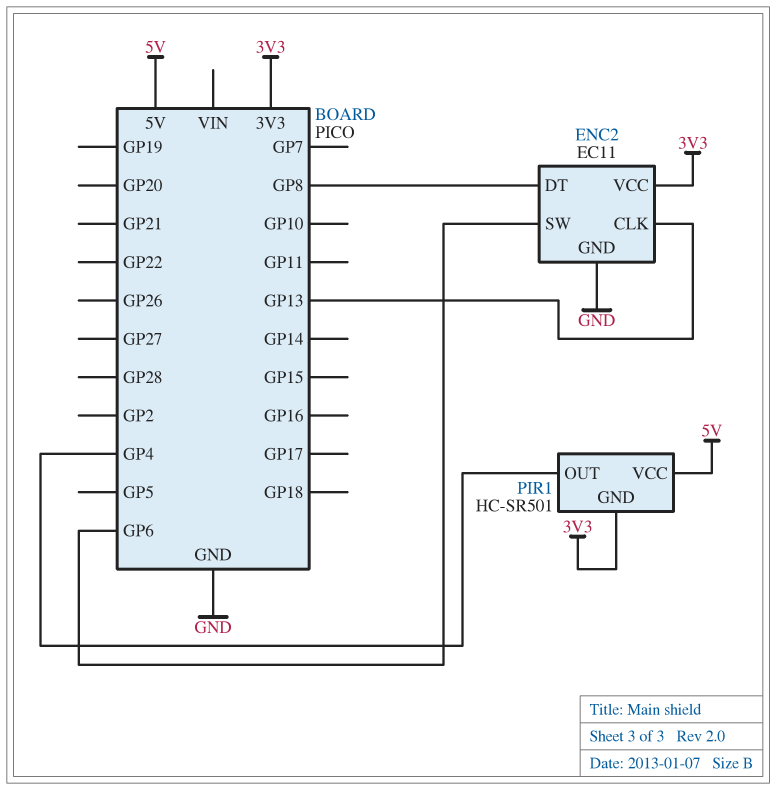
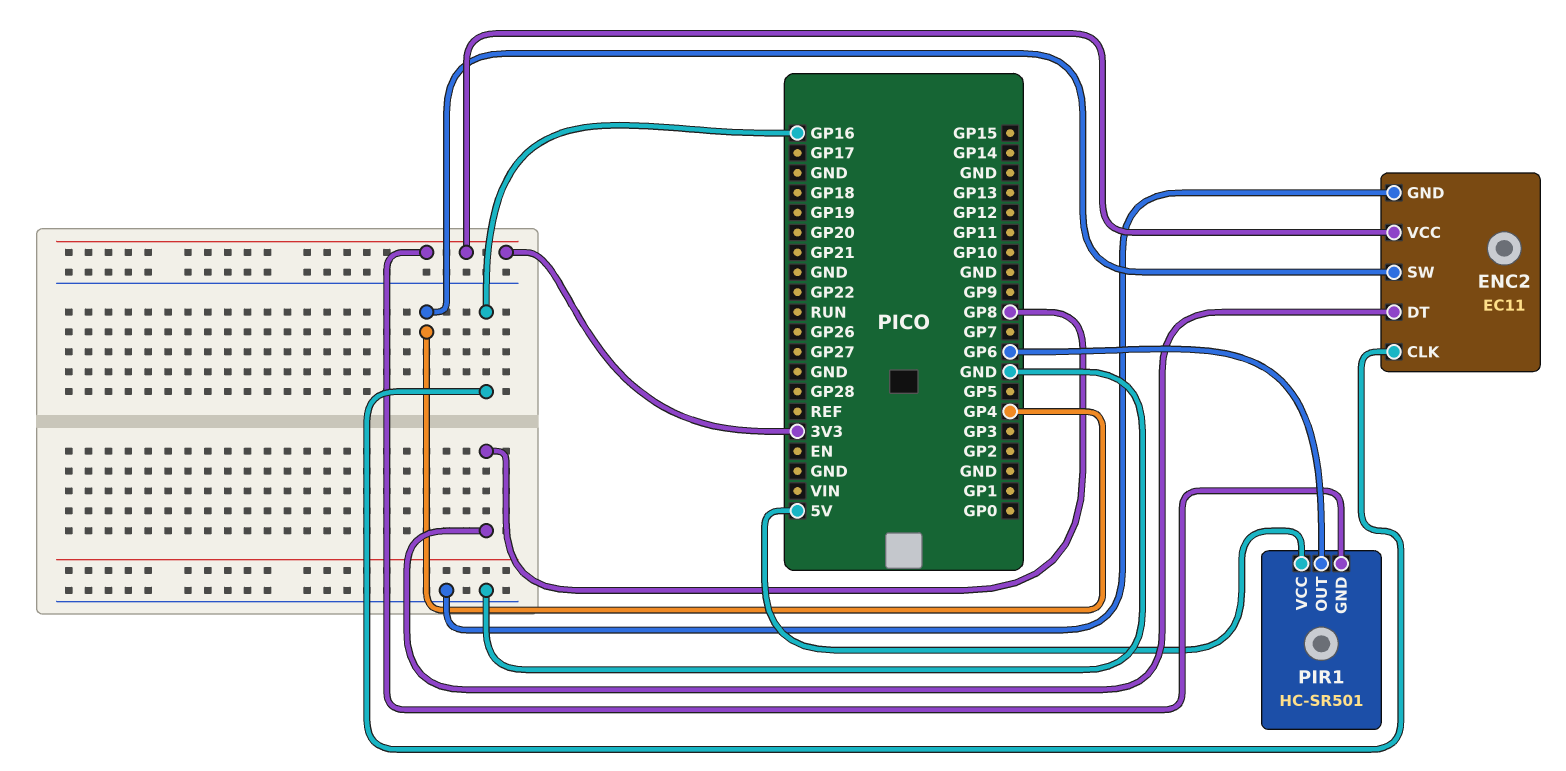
ENC2 pin CLK: GP13 -> GP16
ENC2 pin SW: GP6 -> GP4
PIR1 pin OUT: GP4 -> GP6

